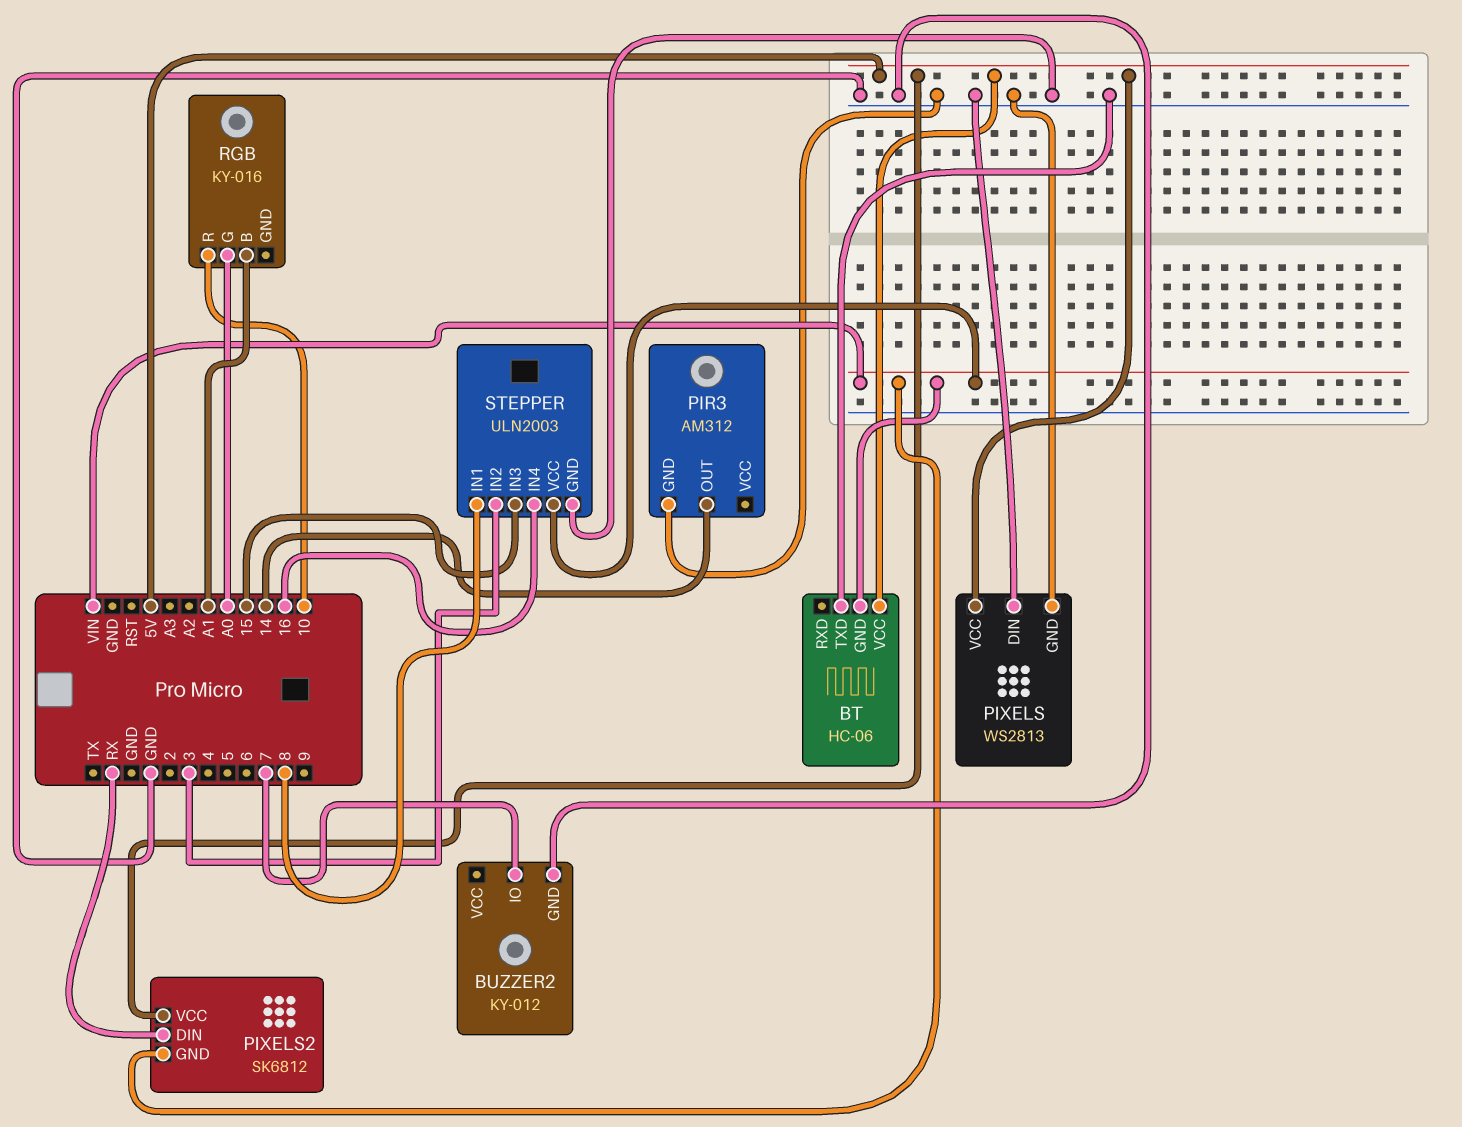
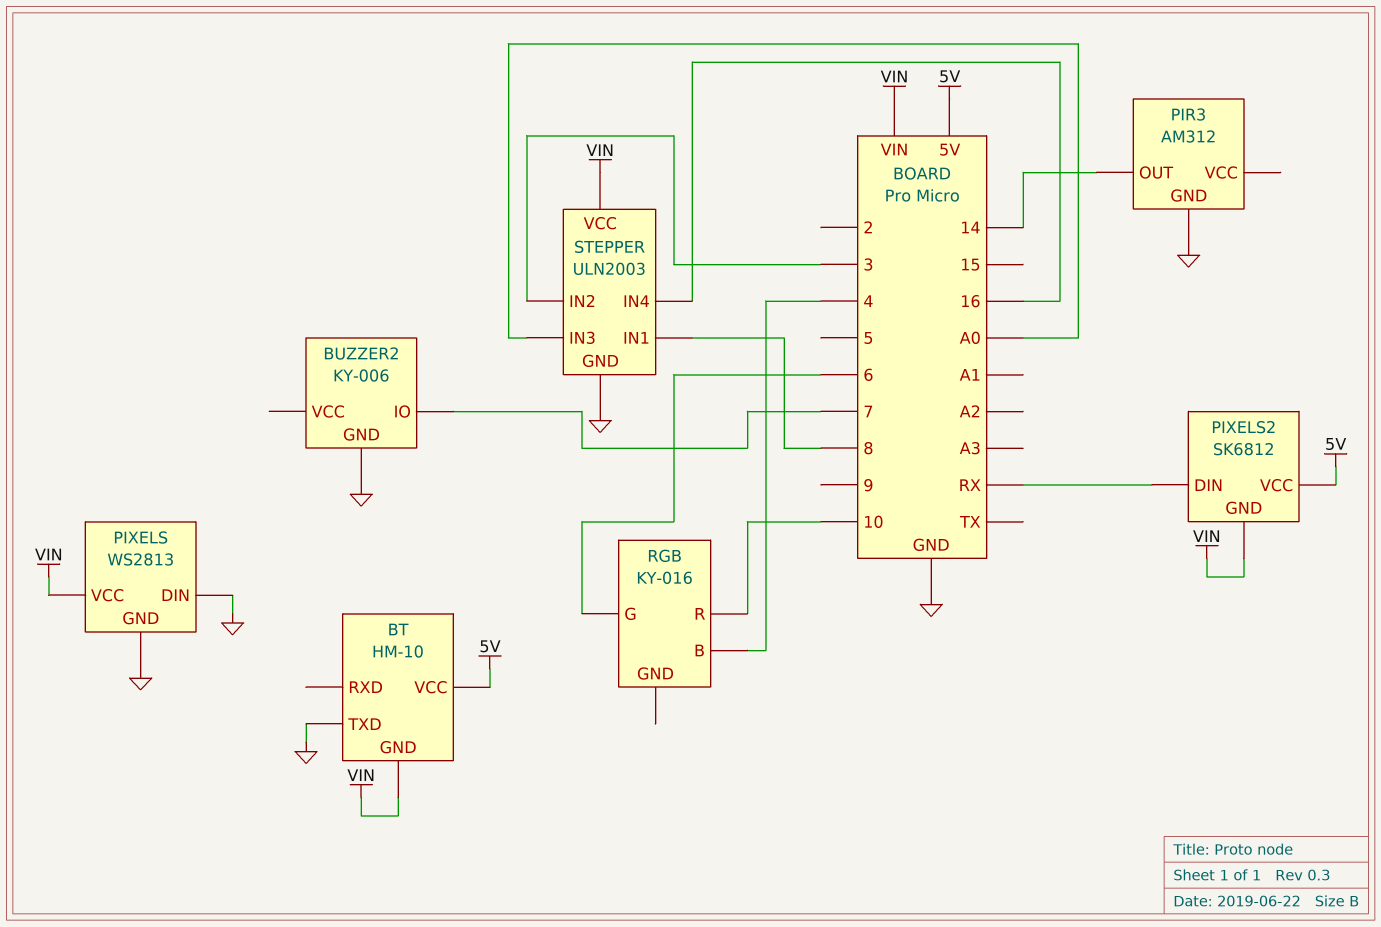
BT: HC-06 -> HM-10
BUZZER2: KY-012 -> KY-006
PIXELS pin VCC: 5V -> VIN
RGB pin B: A1 -> 4
RGB pin G: A0 -> 6
STEPPER pin IN3: 15 -> A0

